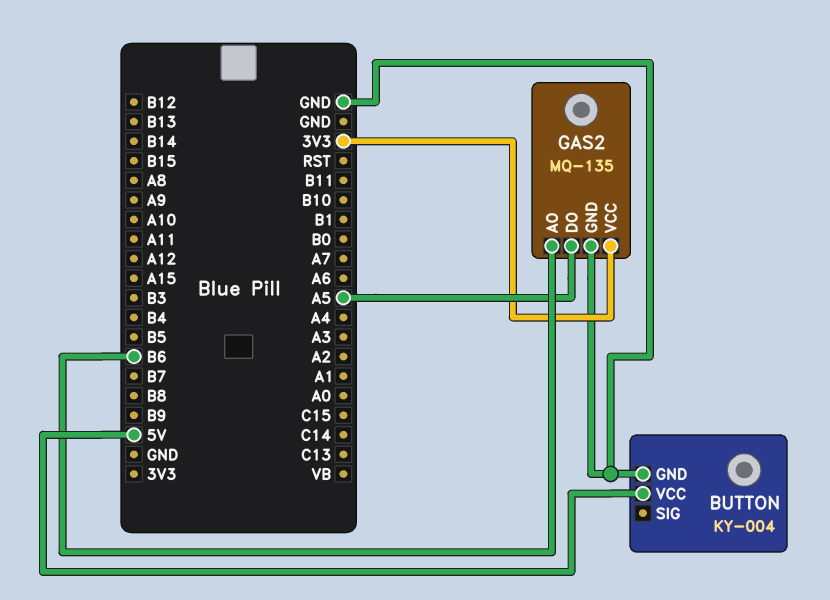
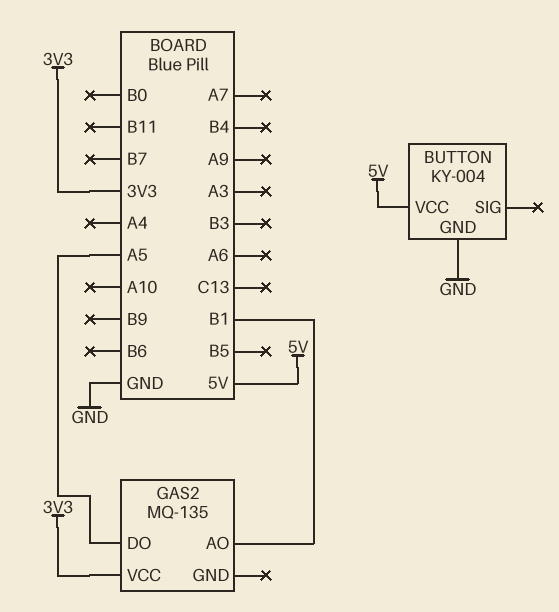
GAS2 pin AO: B6 -> B1
GAS2 pin GND: GND -> none

